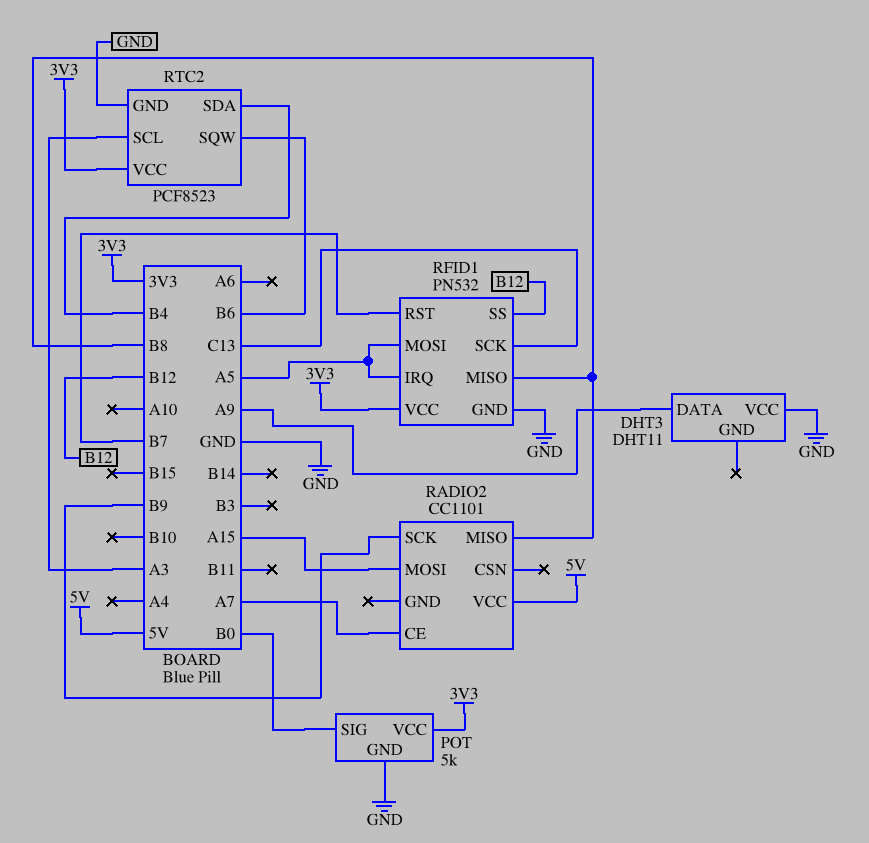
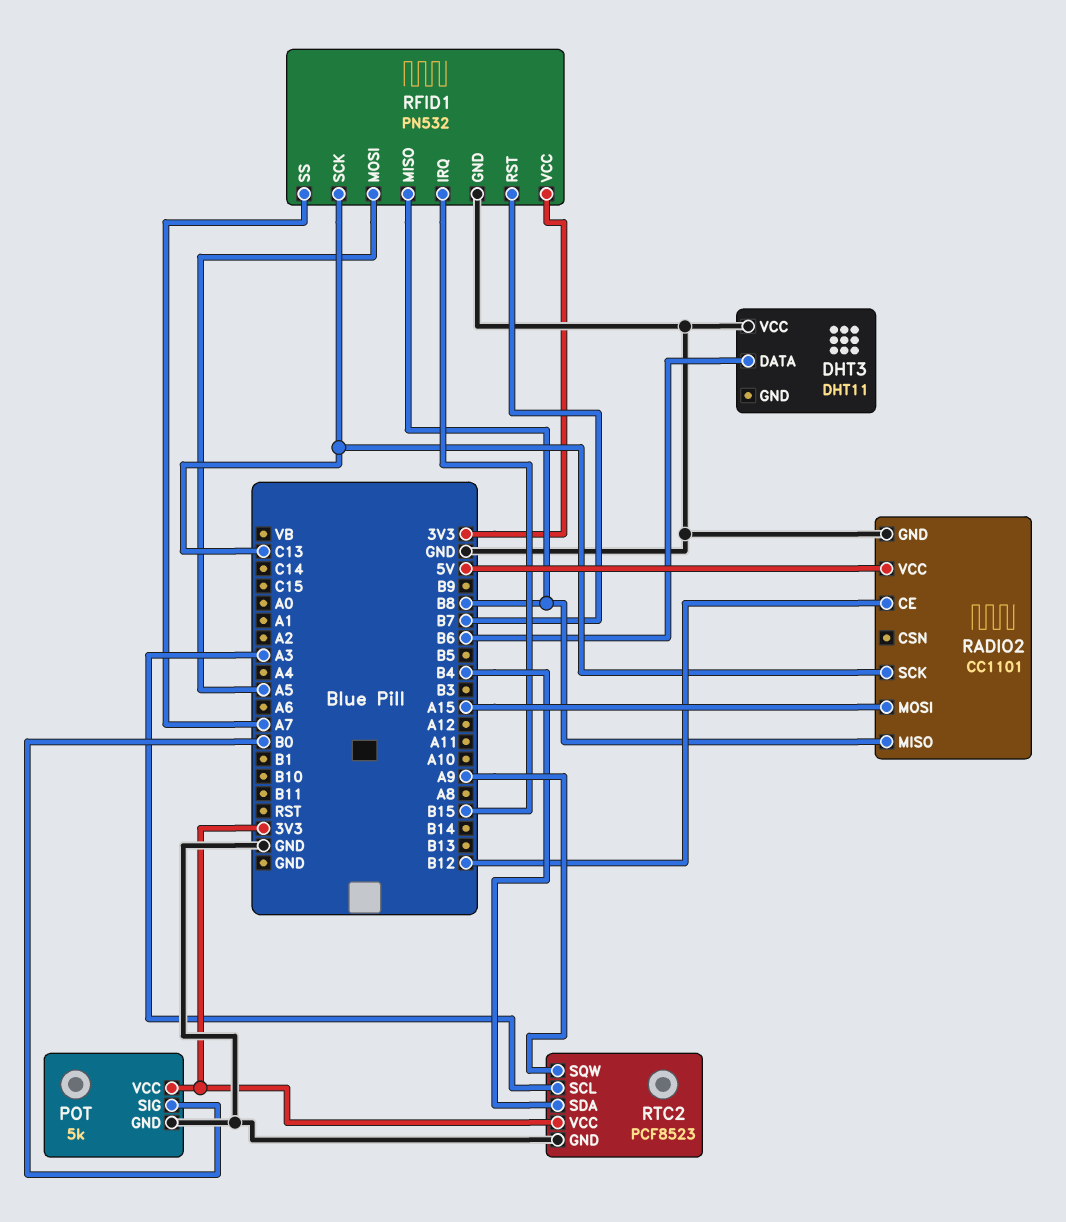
DHT3 pin DATA: A9 -> B6
RADIO2 pin CE: A7 -> B12
RADIO2 pin GND: none -> GND
RADIO2 pin SCK: B9 -> C13
RFID1 pin IRQ: A5 -> B15
RFID1 pin SS: B12 -> A7
RTC2 pin SQW: B6 -> A9

